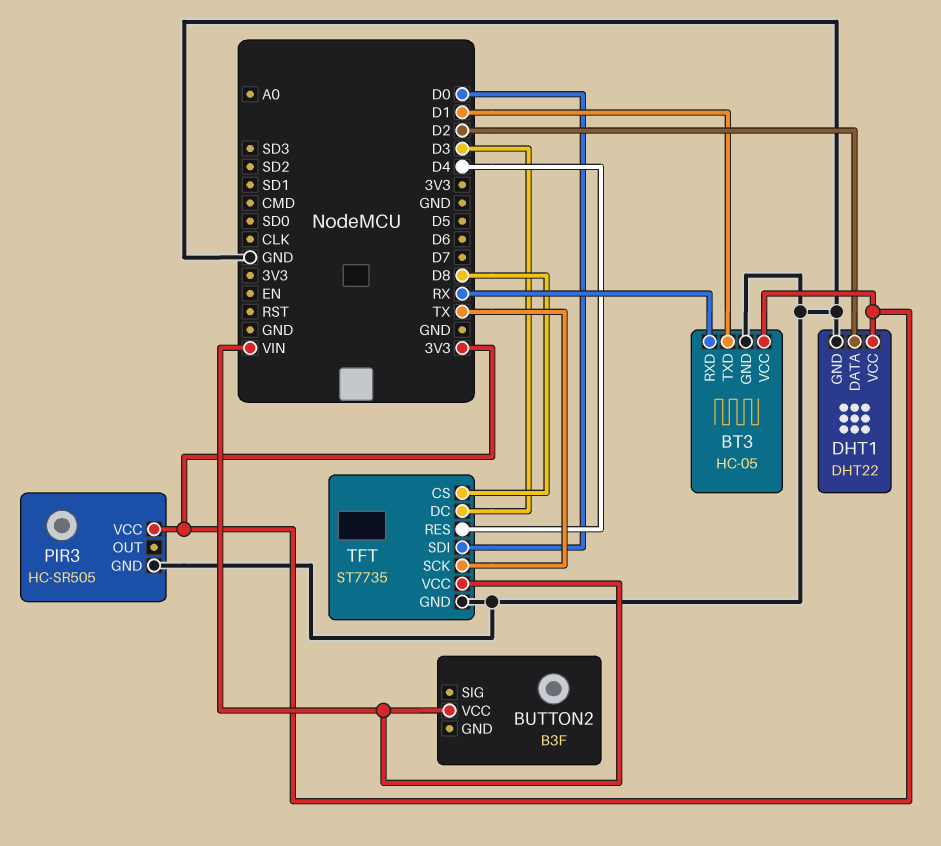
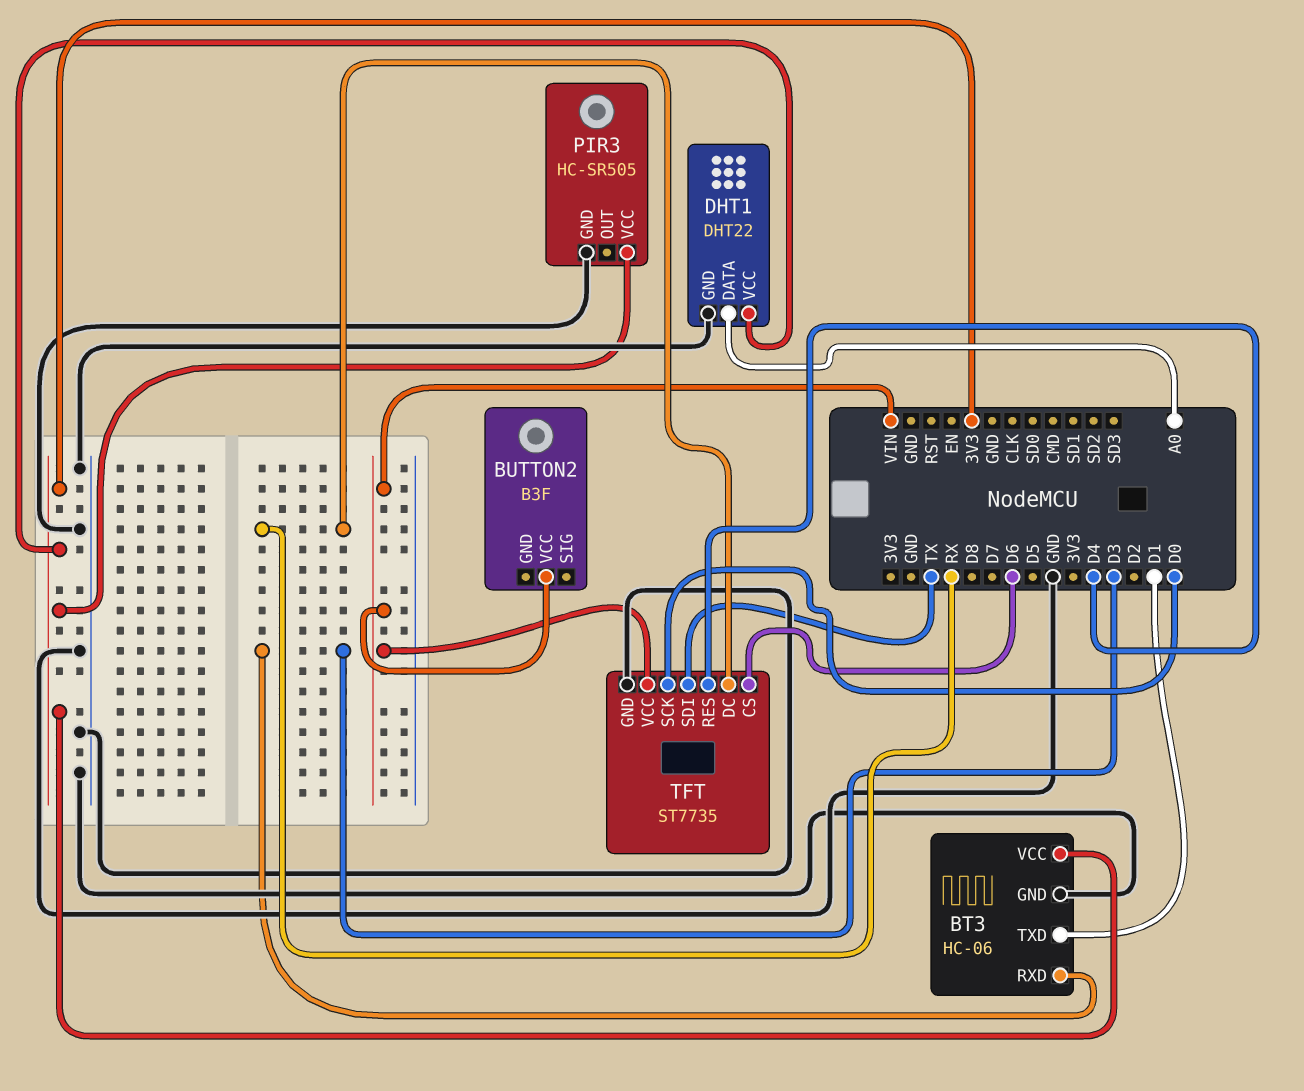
BT3: HC-05 -> HC-06
BT3 pin RXD: RX -> D3
DHT1 pin DATA: D2 -> A0
TFT pin CS: D8 -> D6
TFT pin DC: D3 -> RX
TFT pin SCK: TX -> D0
TFT pin SDI: D0 -> TX

